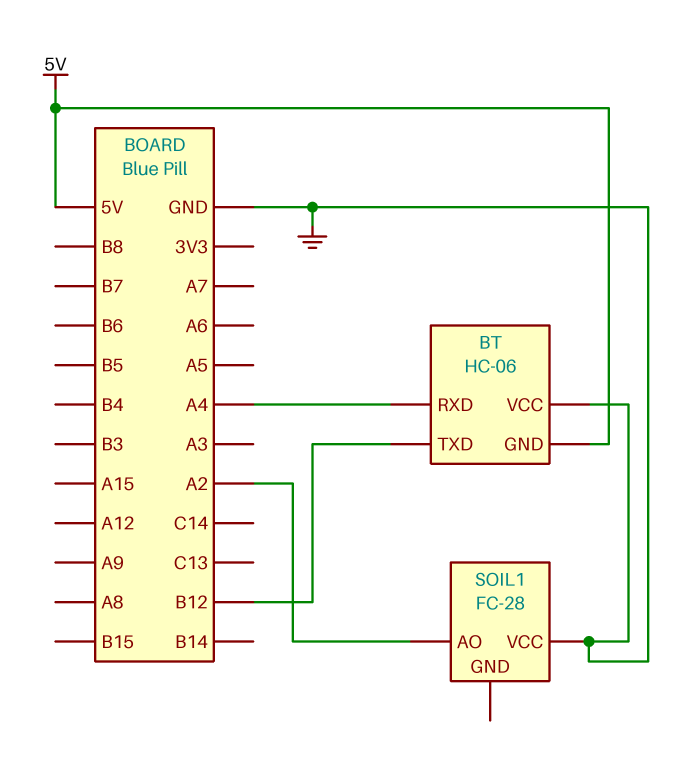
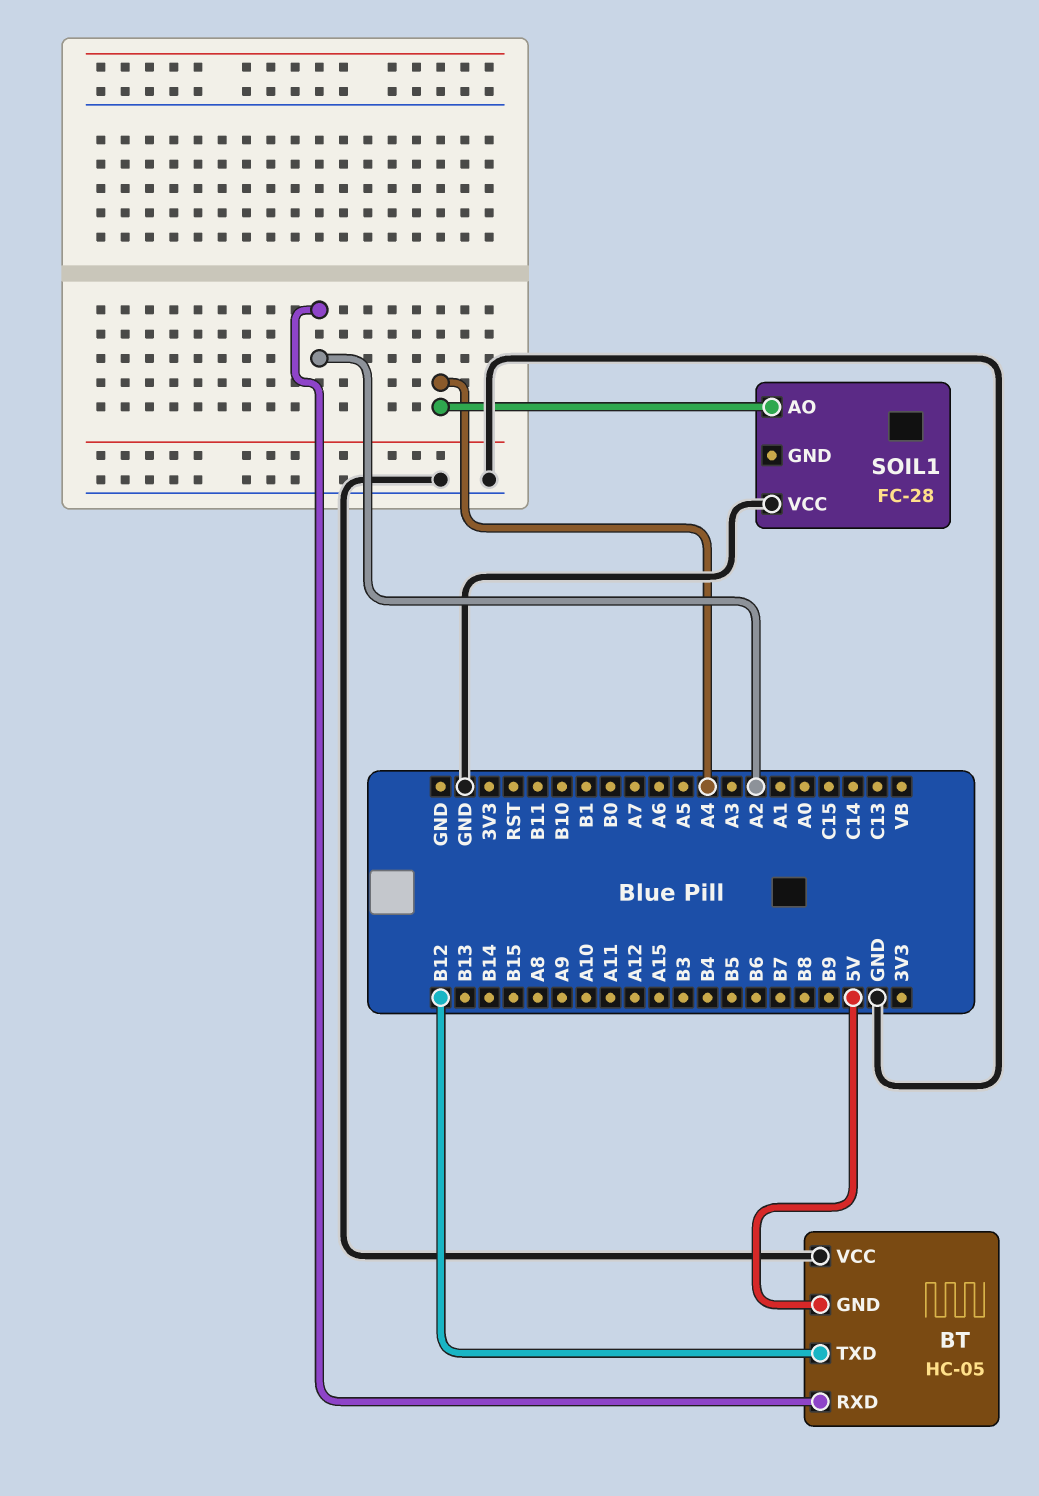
BT: HC-06 -> HC-05
BT pin RXD: A4 -> A2
SOIL1 pin AO: A2 -> A4

